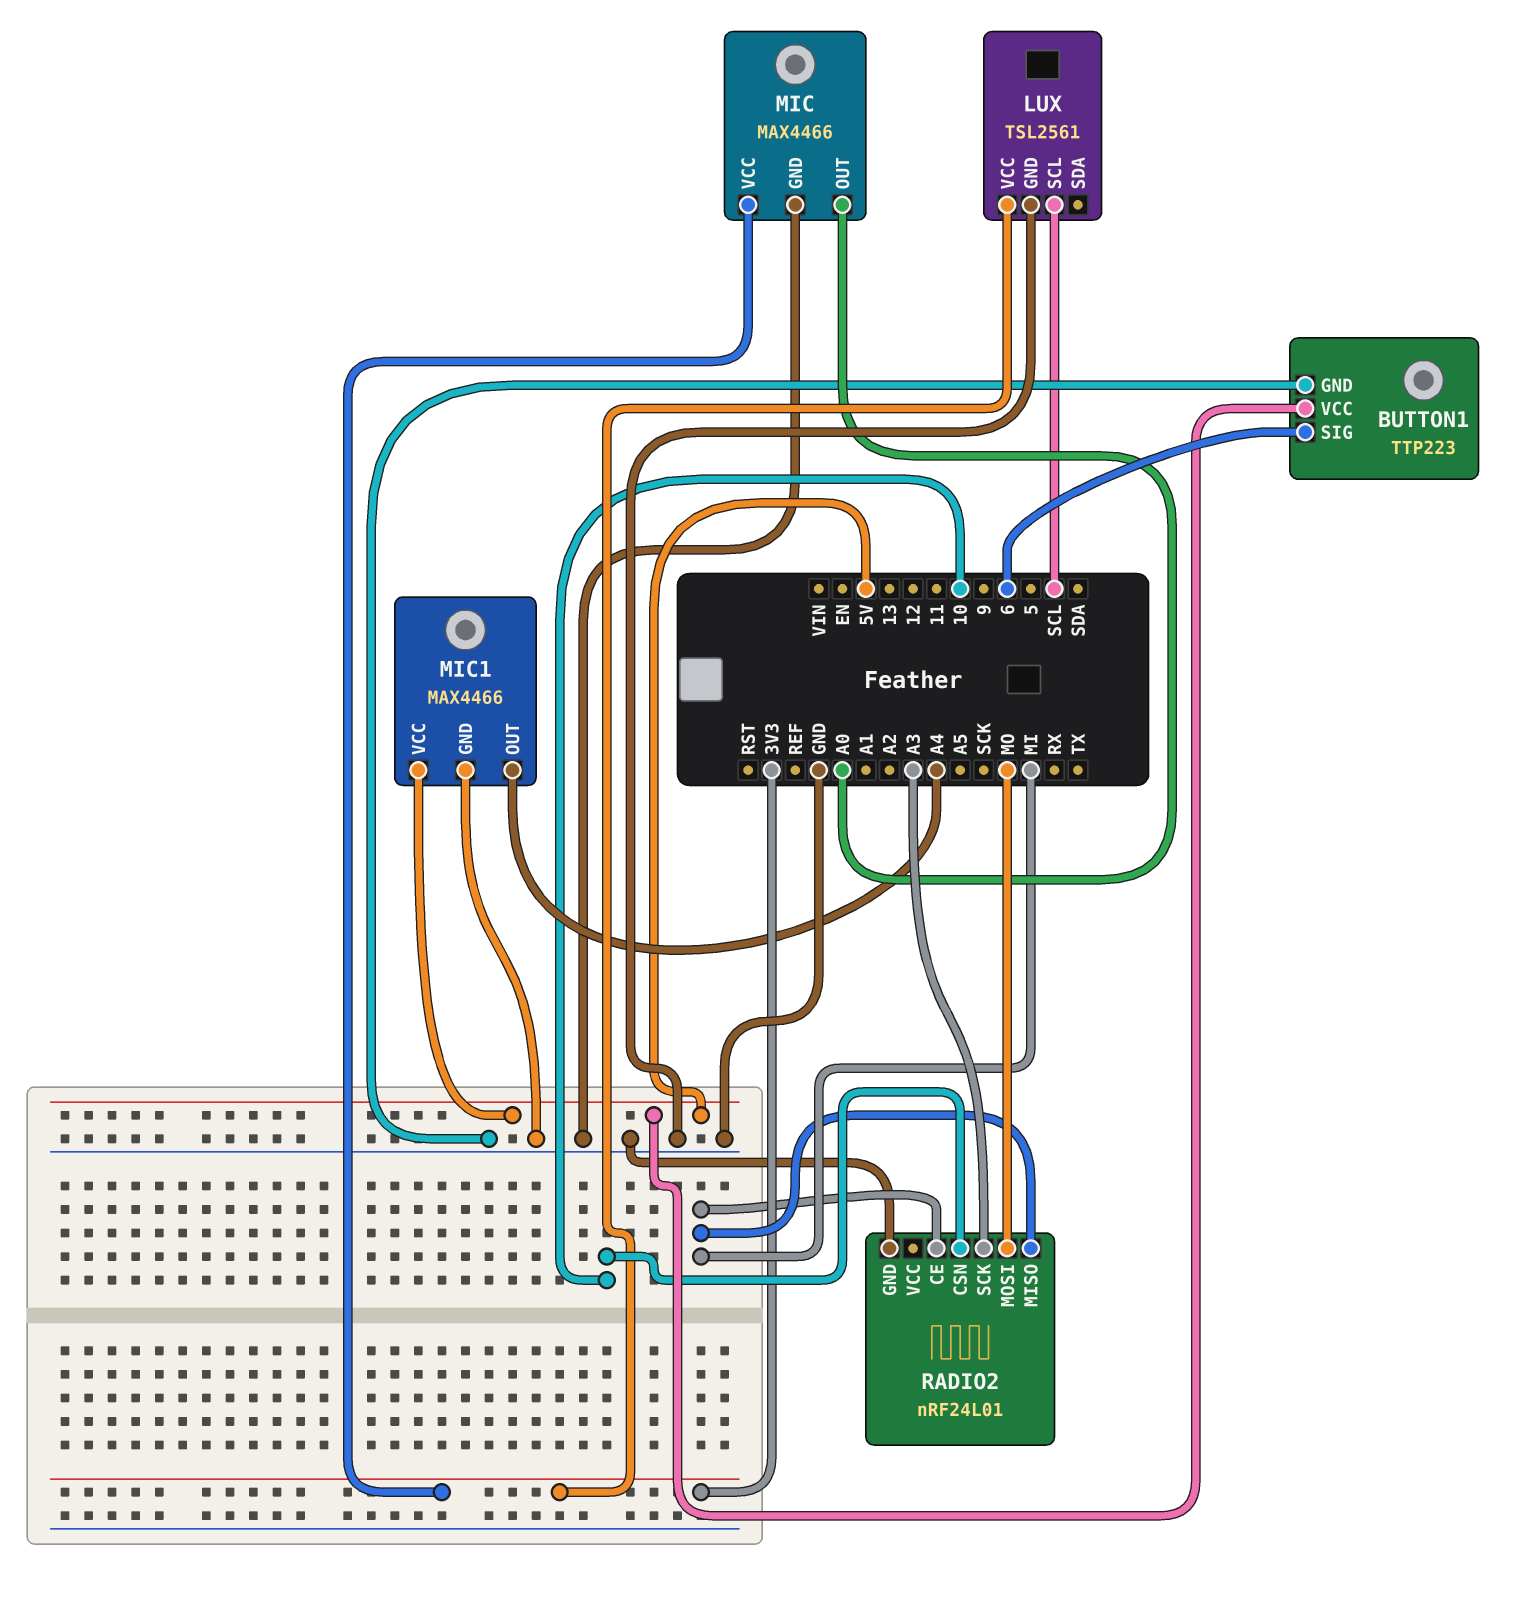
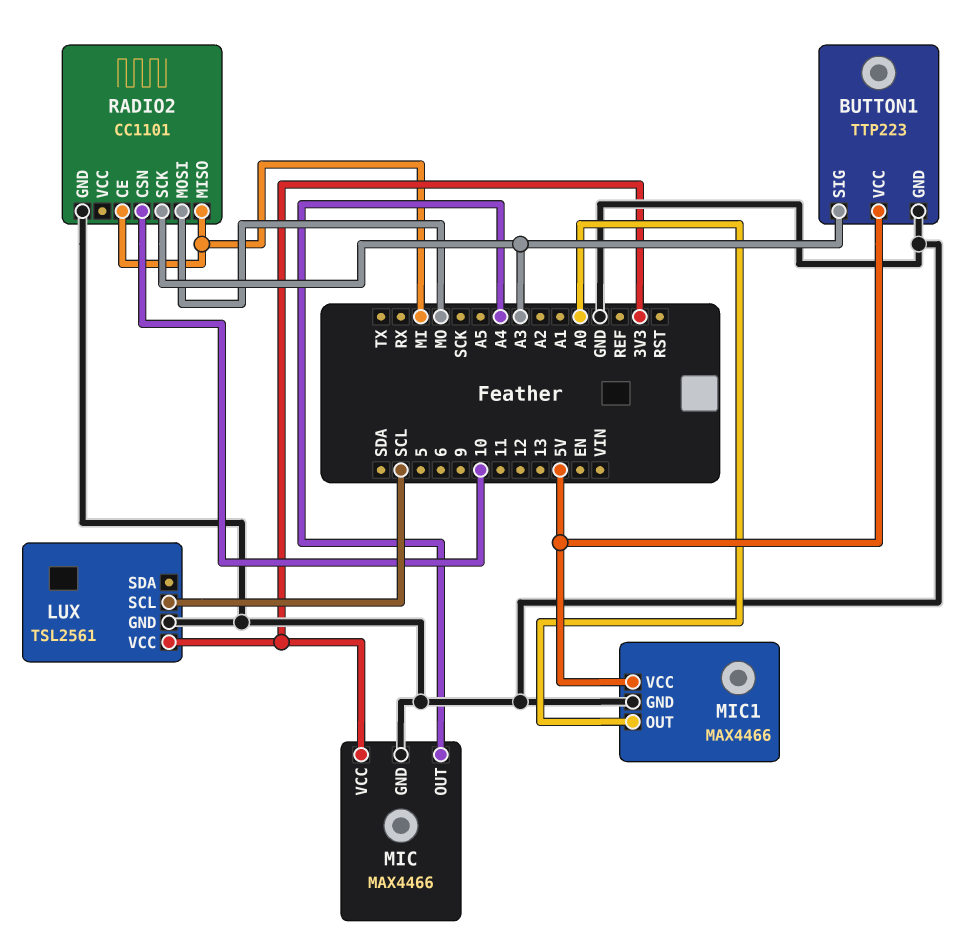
BUTTON1 pin SIG: 6 -> A3
MIC pin OUT: A0 -> A4
MIC1 pin OUT: A4 -> A0
RADIO2: nRF24L01 -> CC1101

